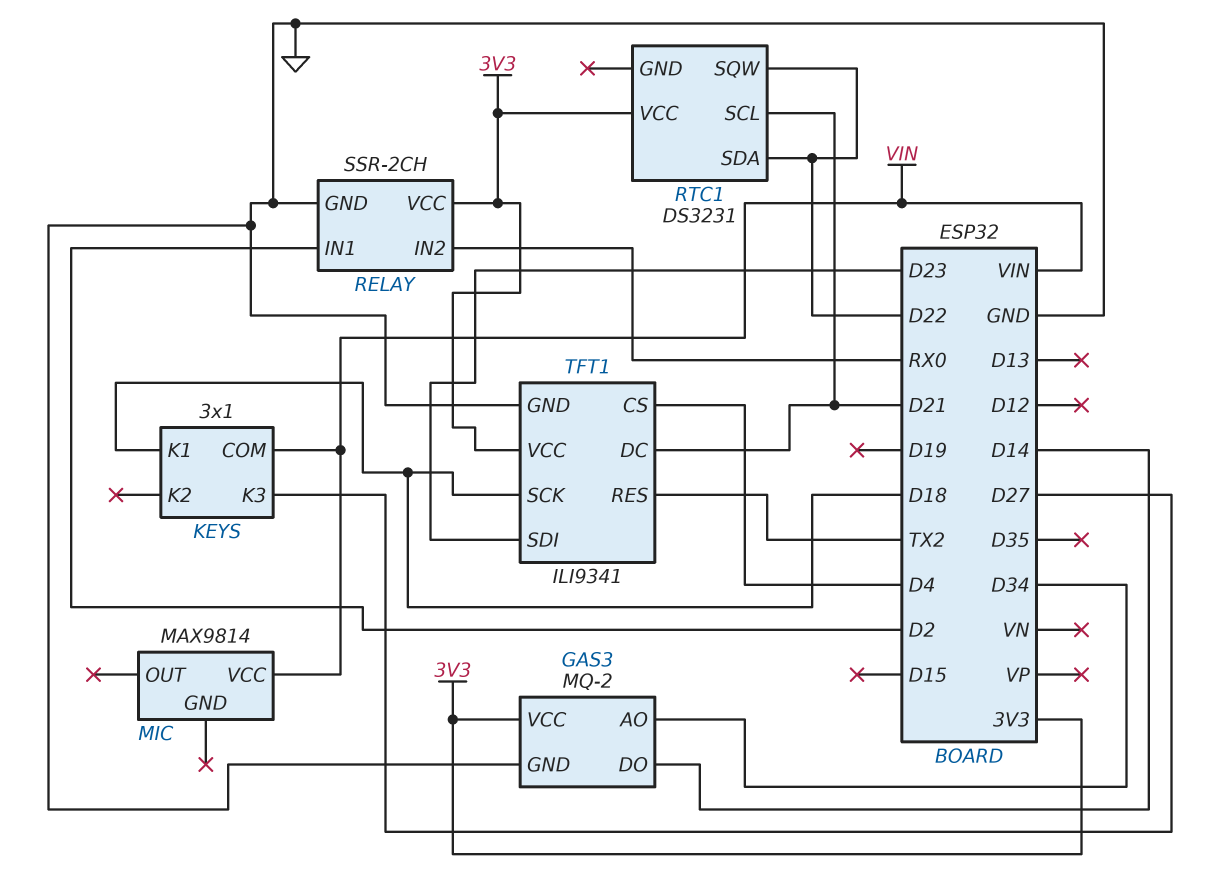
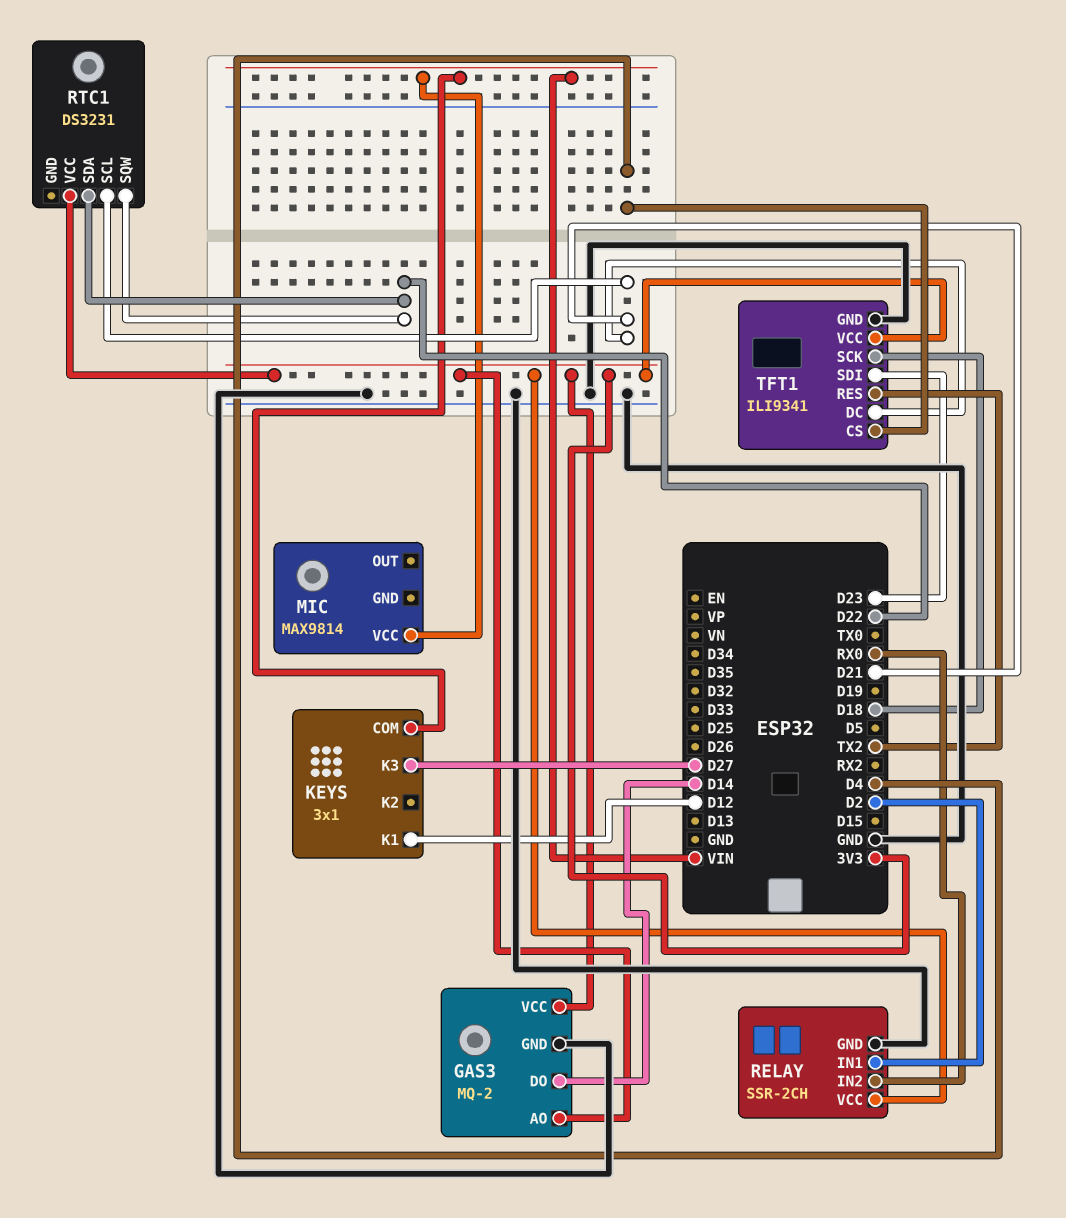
GAS3 pin AO: D34 -> 3V3
KEYS pin K1: D18 -> D12

